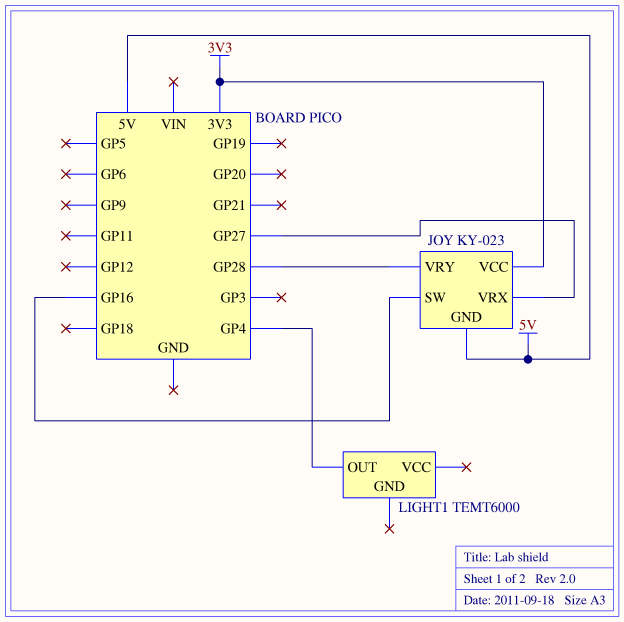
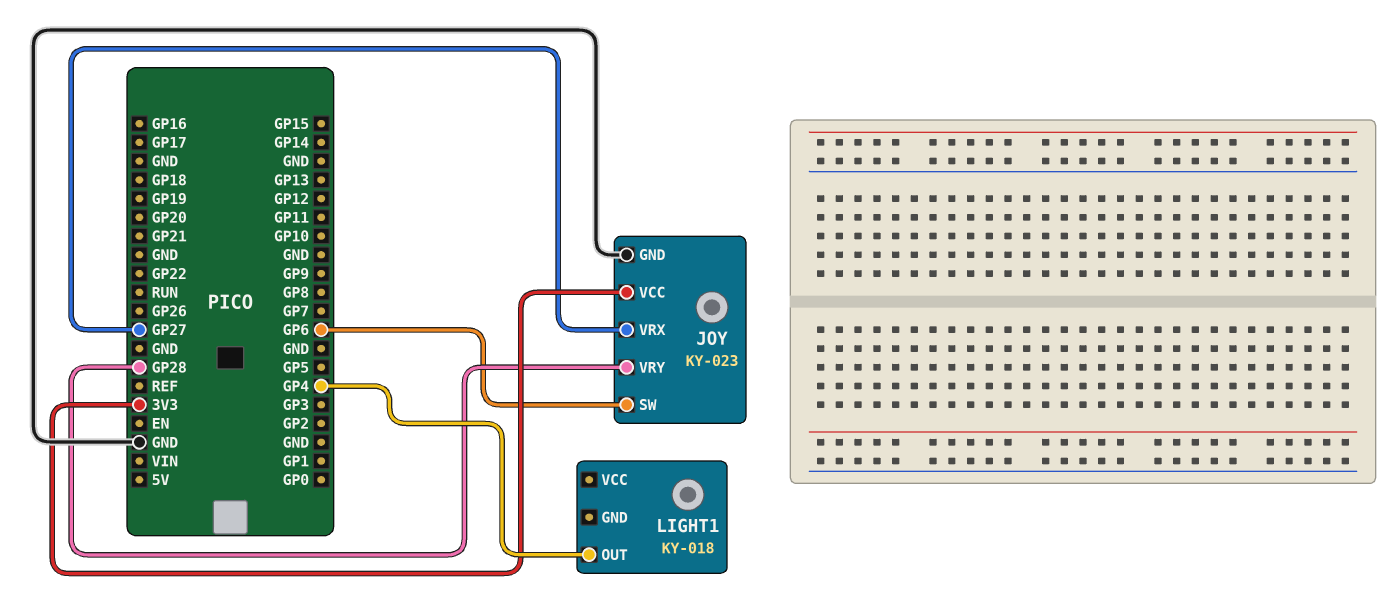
JOY pin GND: 5V -> GND
JOY pin SW: GP16 -> GP6
LIGHT1: TEMT6000 -> KY-018

